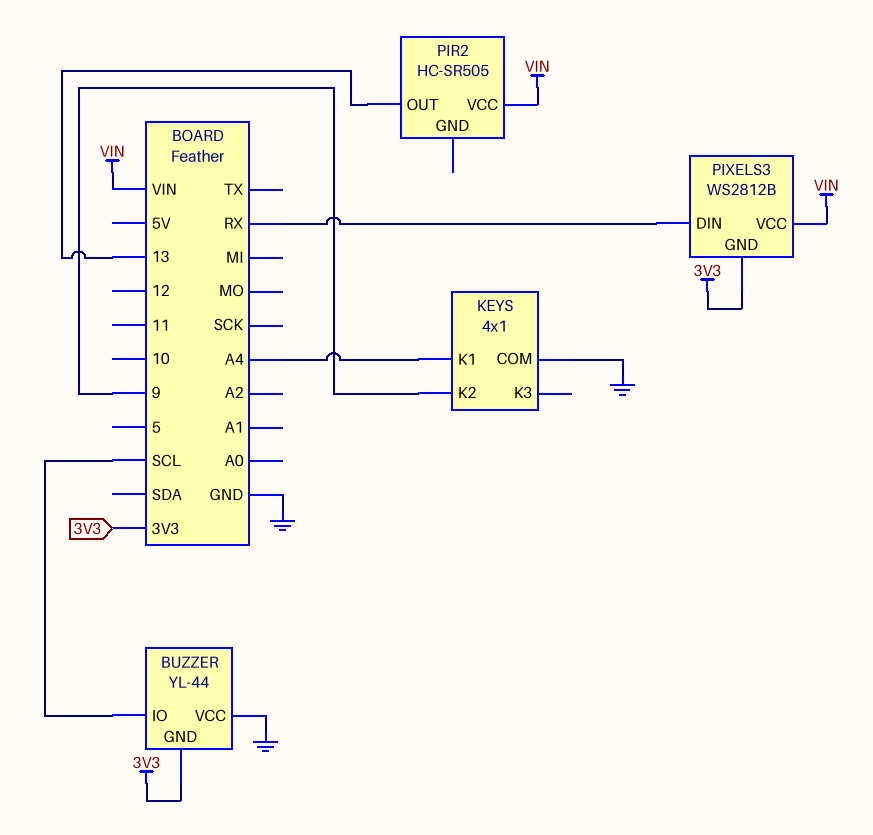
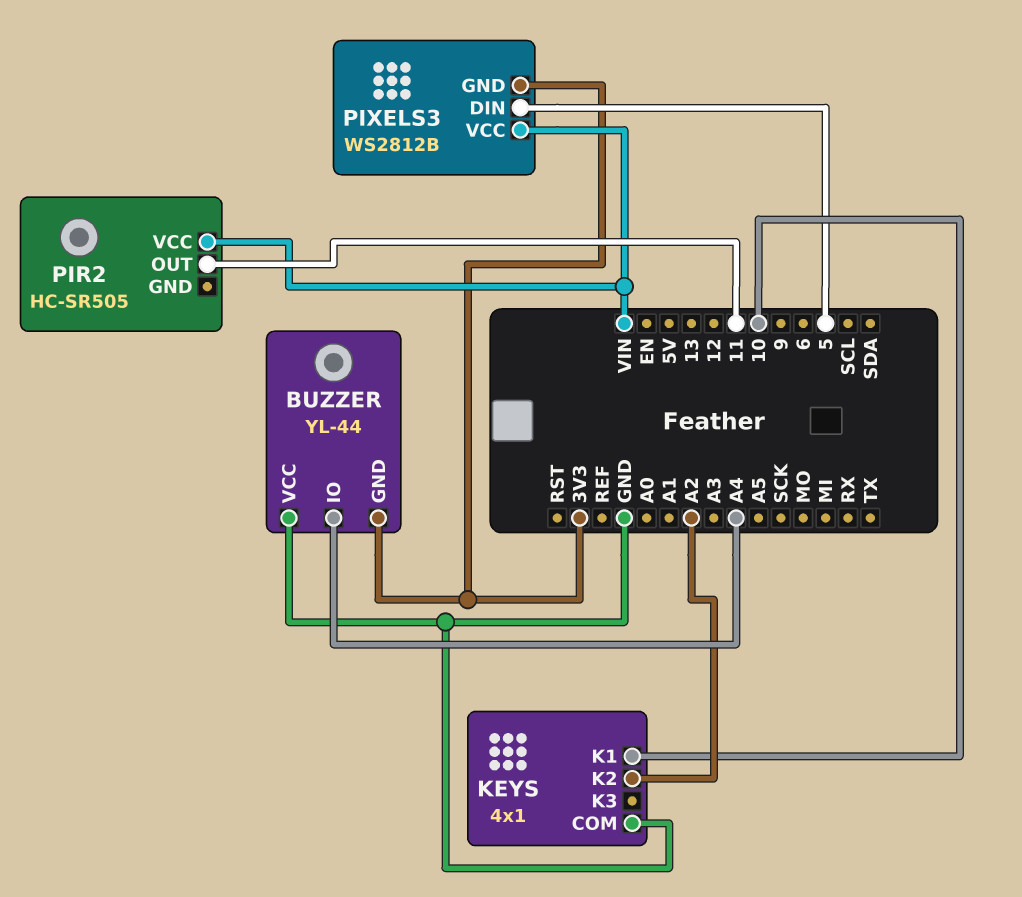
BUZZER pin IO: SCL -> A4
KEYS pin K1: A4 -> 10
KEYS pin K2: 9 -> A2
PIR2 pin OUT: 13 -> 11
PIXELS3 pin DIN: RX -> 5

